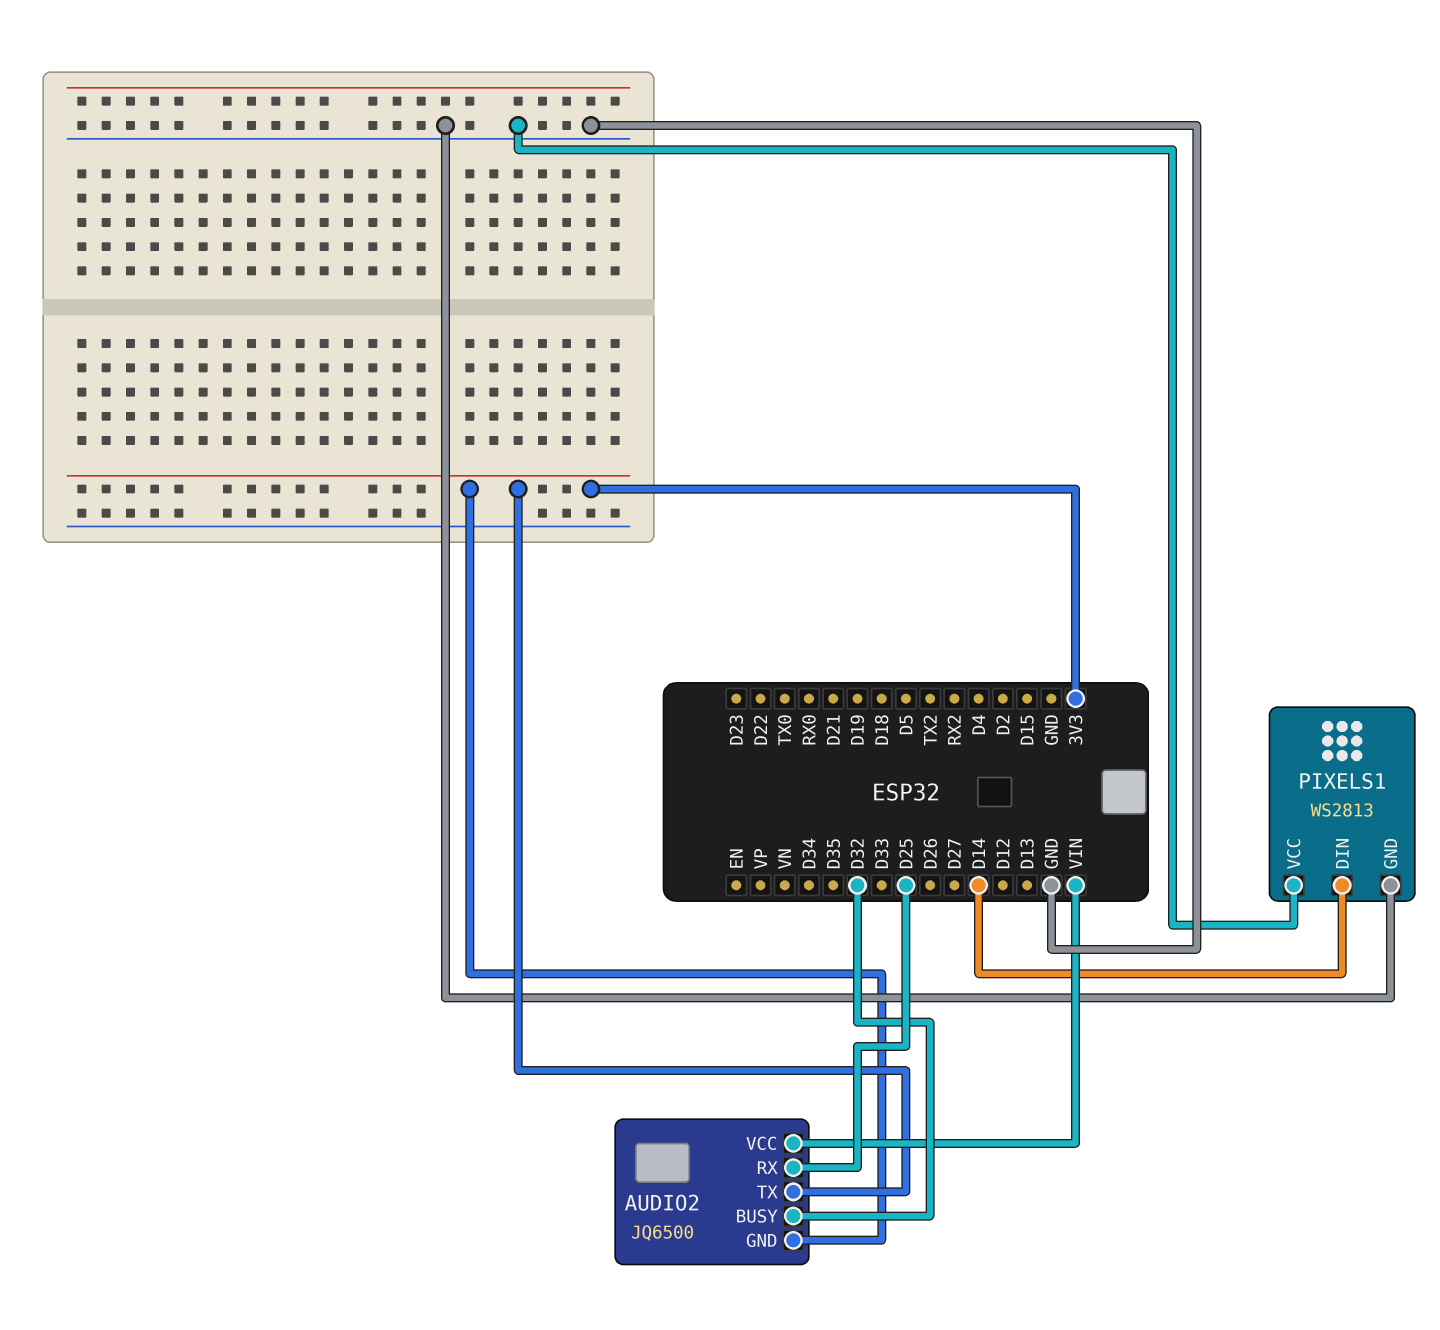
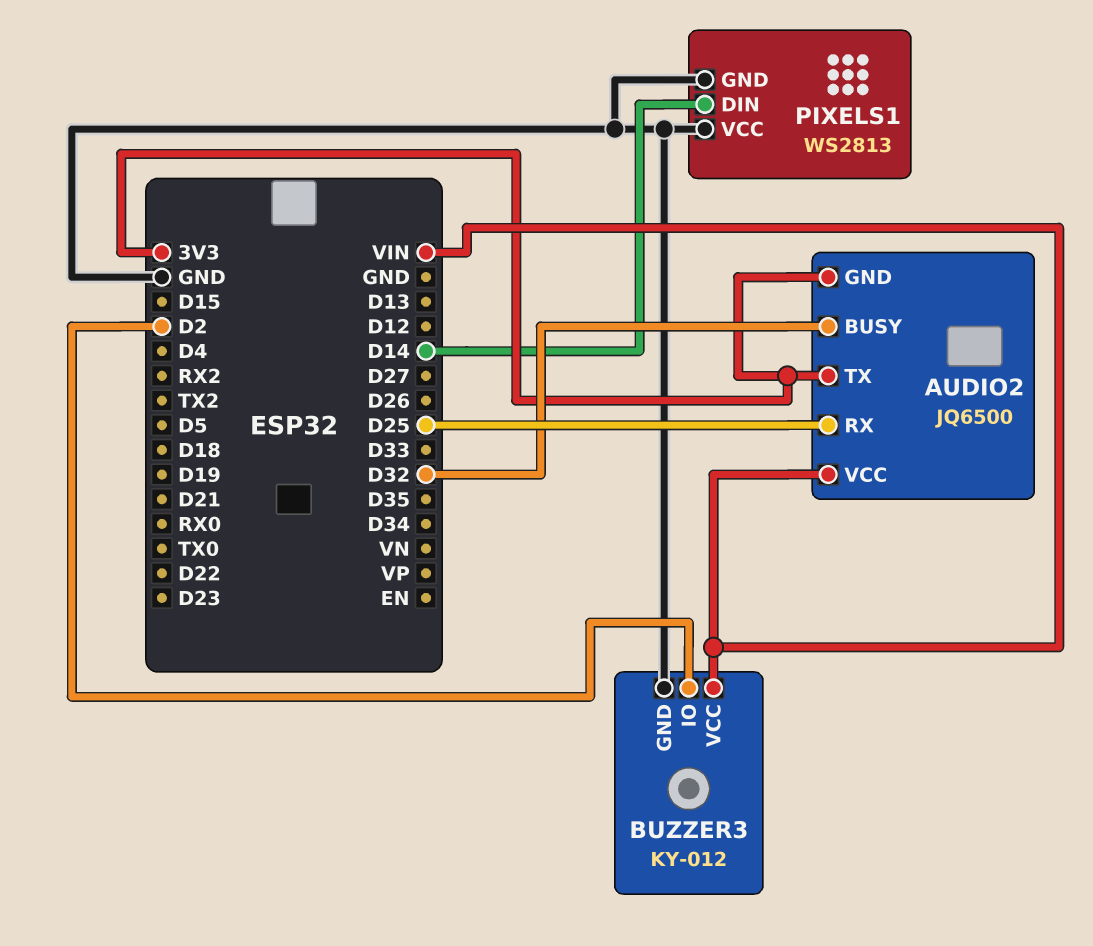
BUZZER3: none -> KY-012
BUZZER3 pin GND: none -> GND
BUZZER3 pin IO: none -> D2
BUZZER3 pin VCC: none -> VIN

